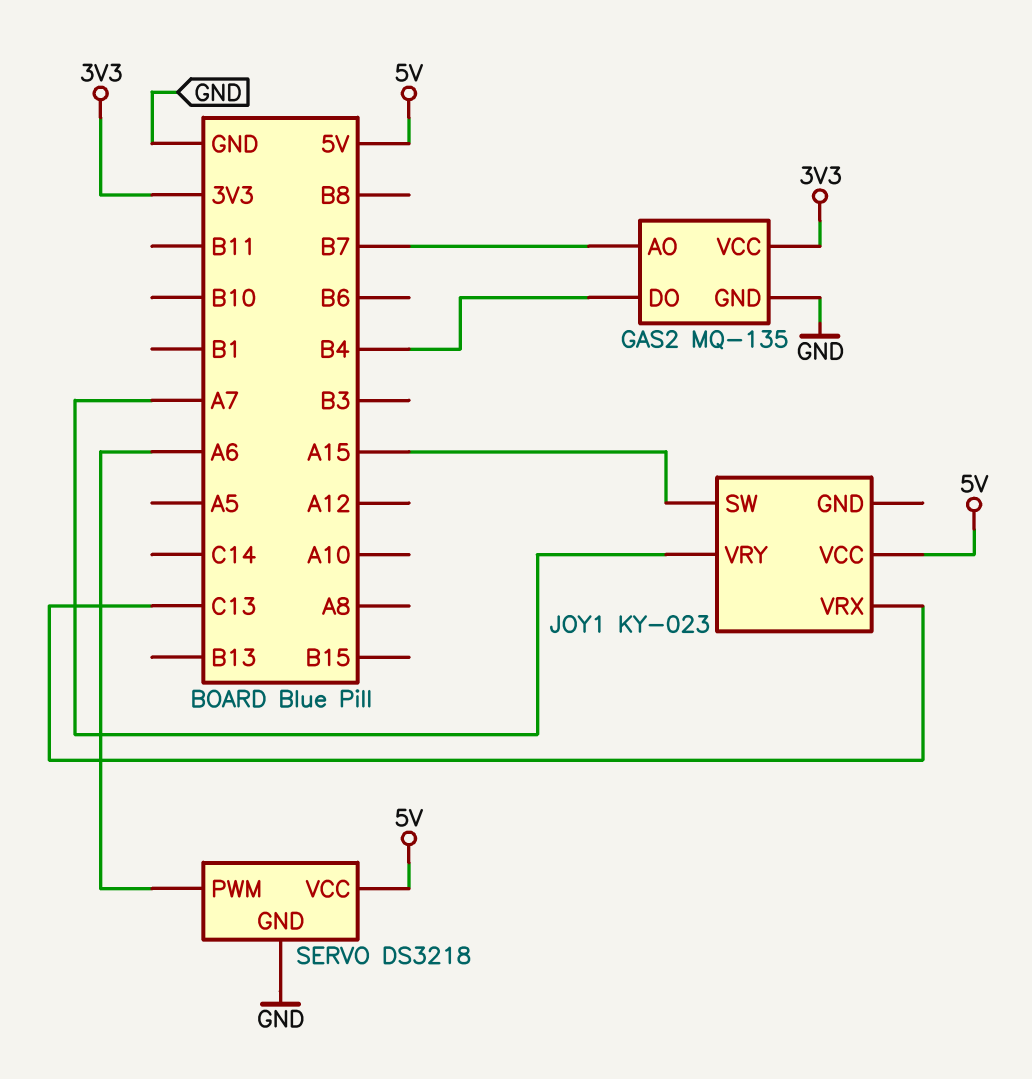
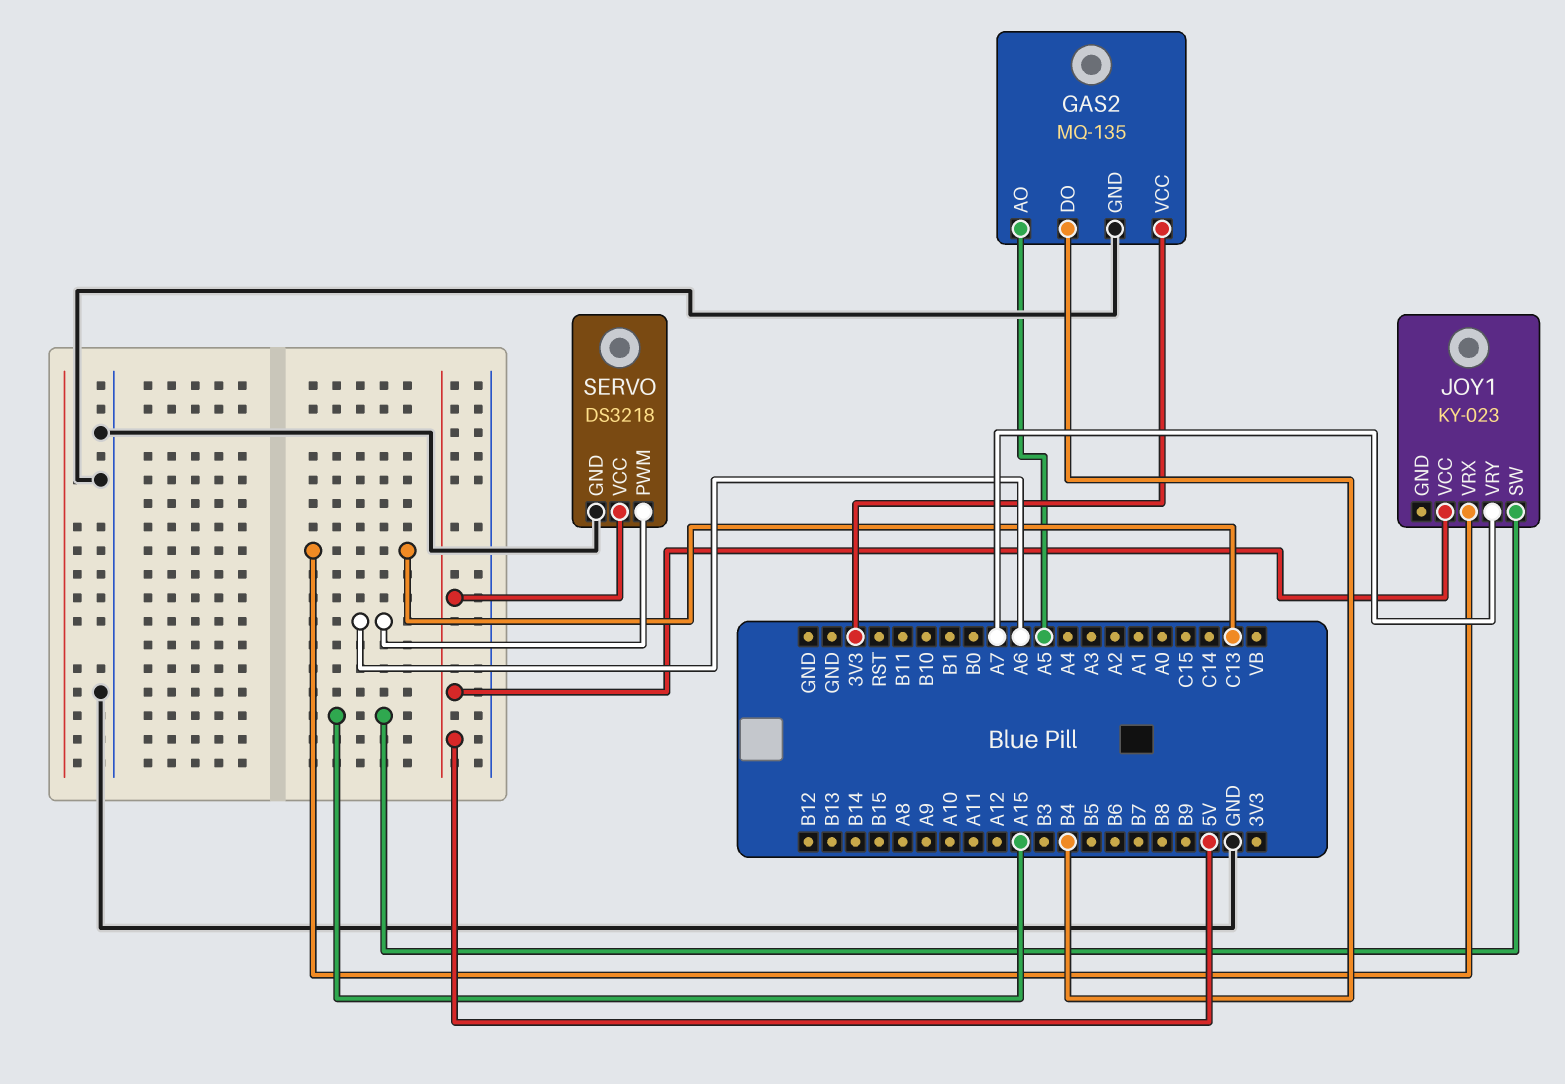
GAS2 pin AO: B7 -> A5

